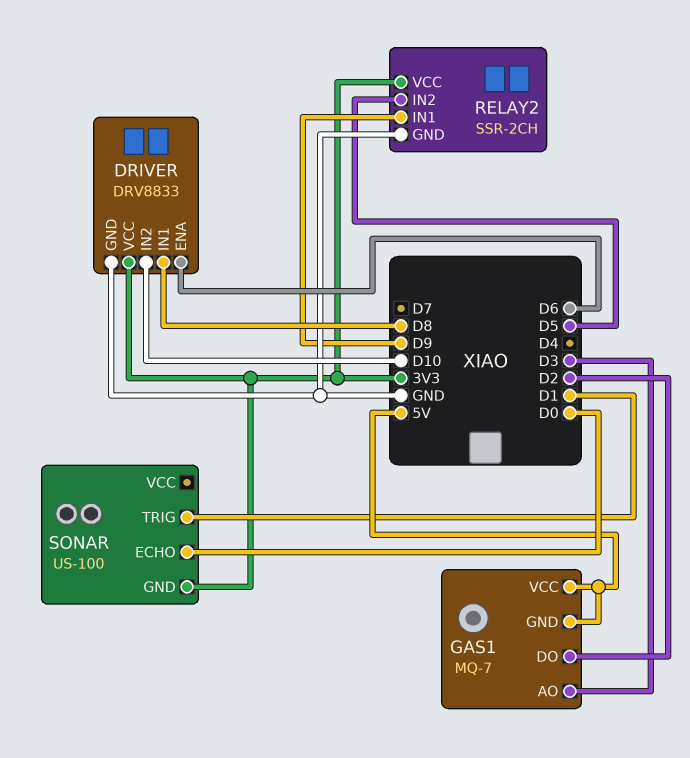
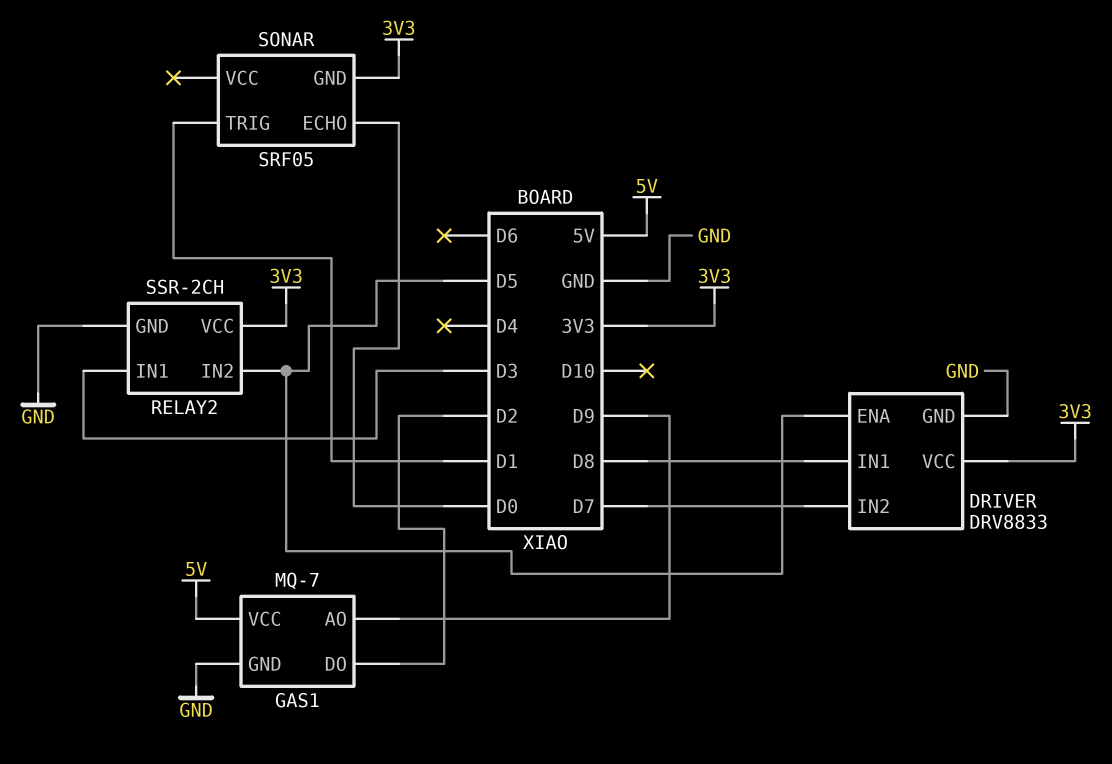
DRIVER pin ENA: D6 -> D5
DRIVER pin IN2: D10 -> D7
GAS1 pin AO: D3 -> D9
GAS1 pin GND: 5V -> GND
RELAY2 pin IN1: D9 -> D3
SONAR: US-100 -> SRF05

